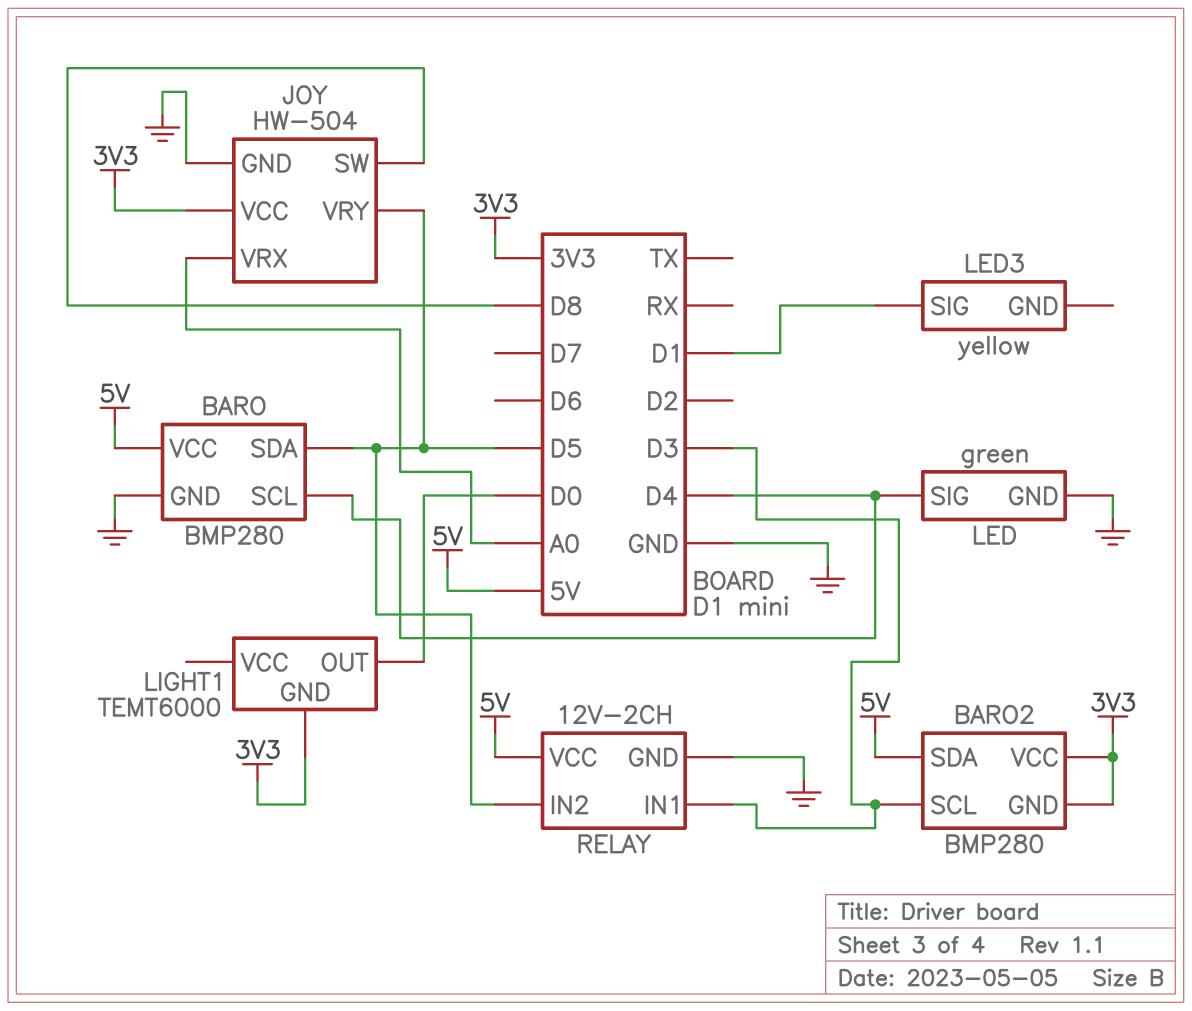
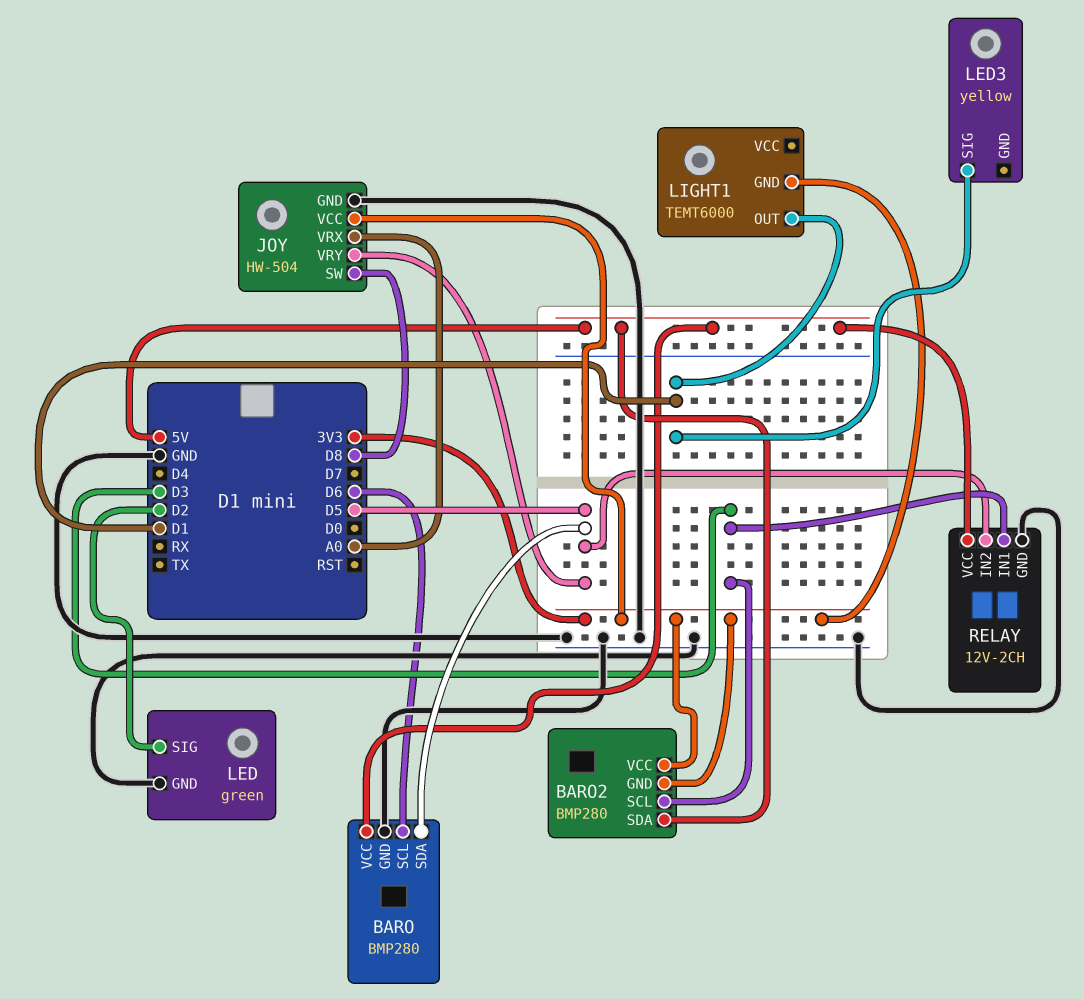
BARO pin SCL: D4 -> D6
LED pin SIG: D4 -> D2
LIGHT1 pin OUT: D0 -> D1

